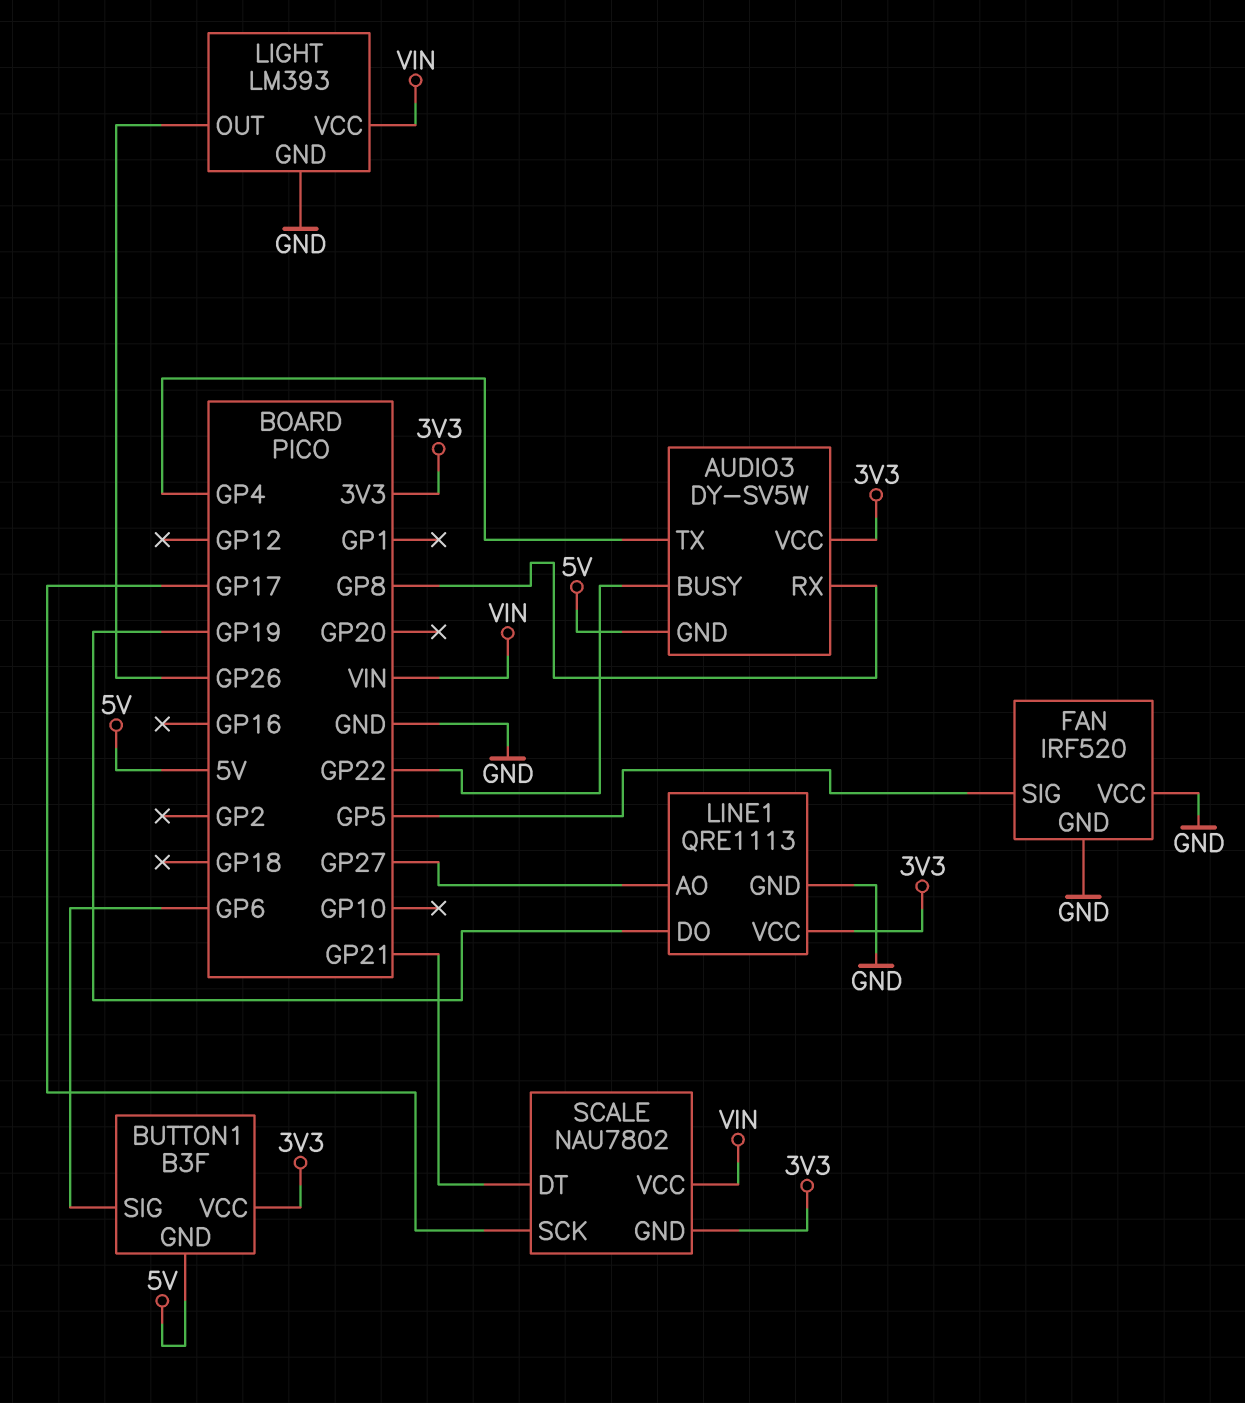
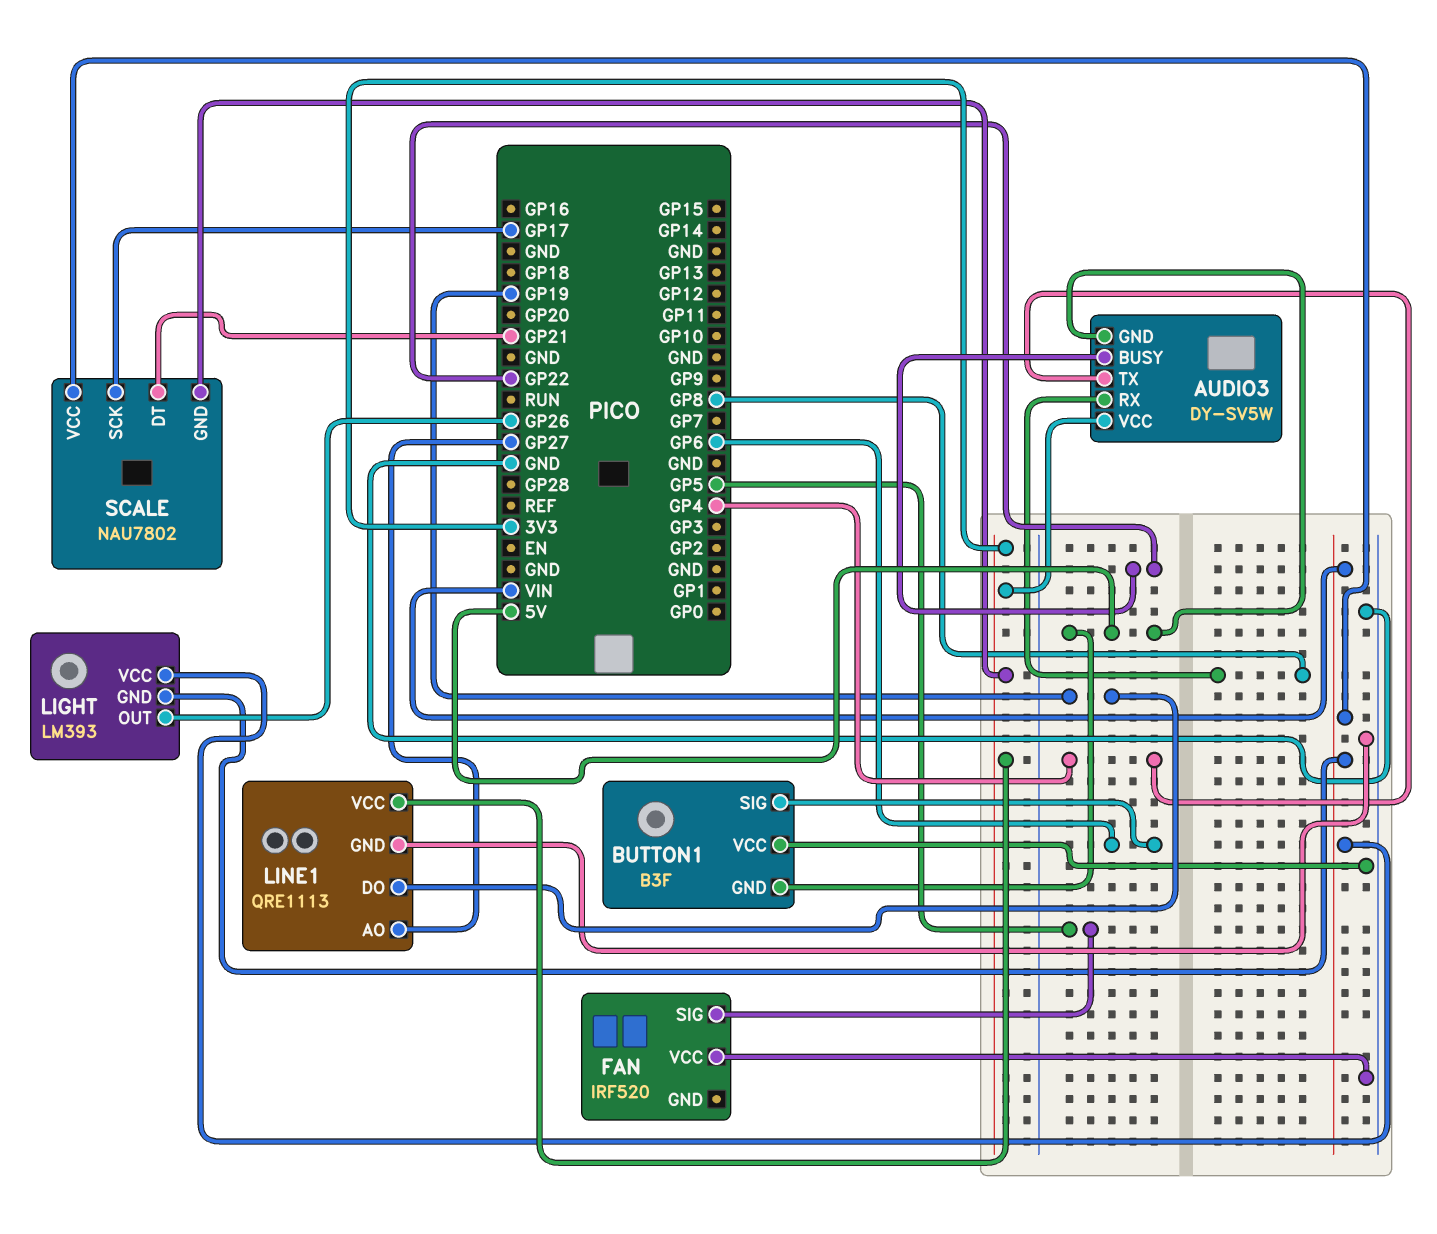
BUTTON1 pin VCC: 3V3 -> GND
FAN pin GND: GND -> none
LIGHT pin GND: GND -> VIN

